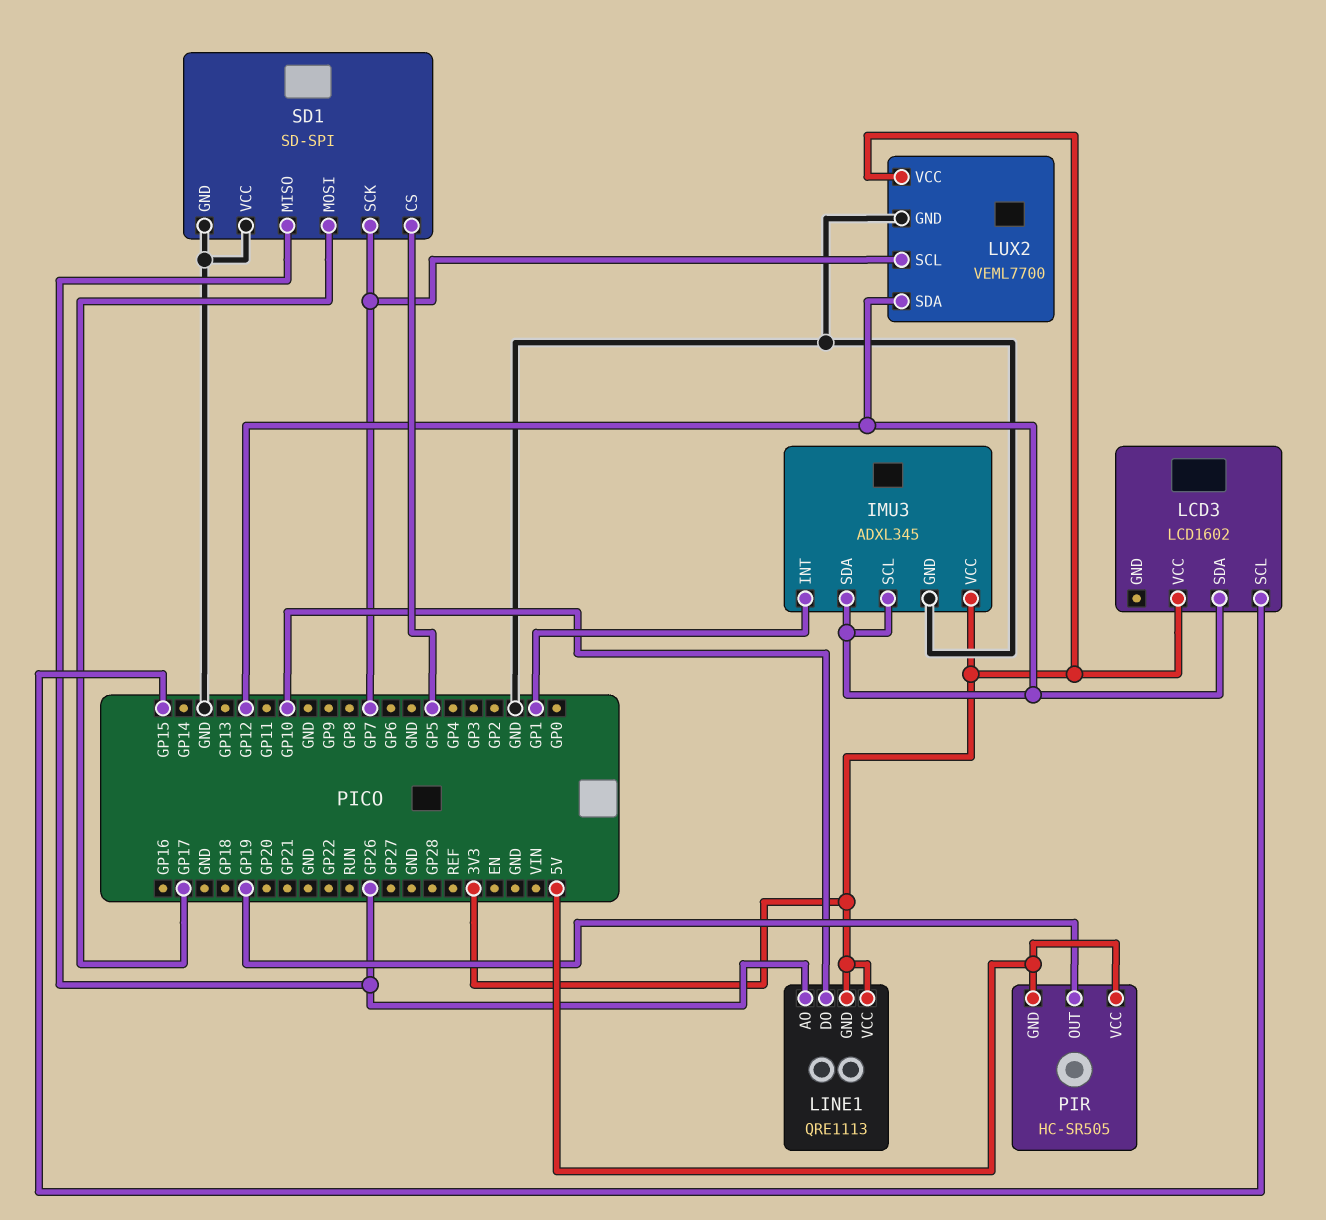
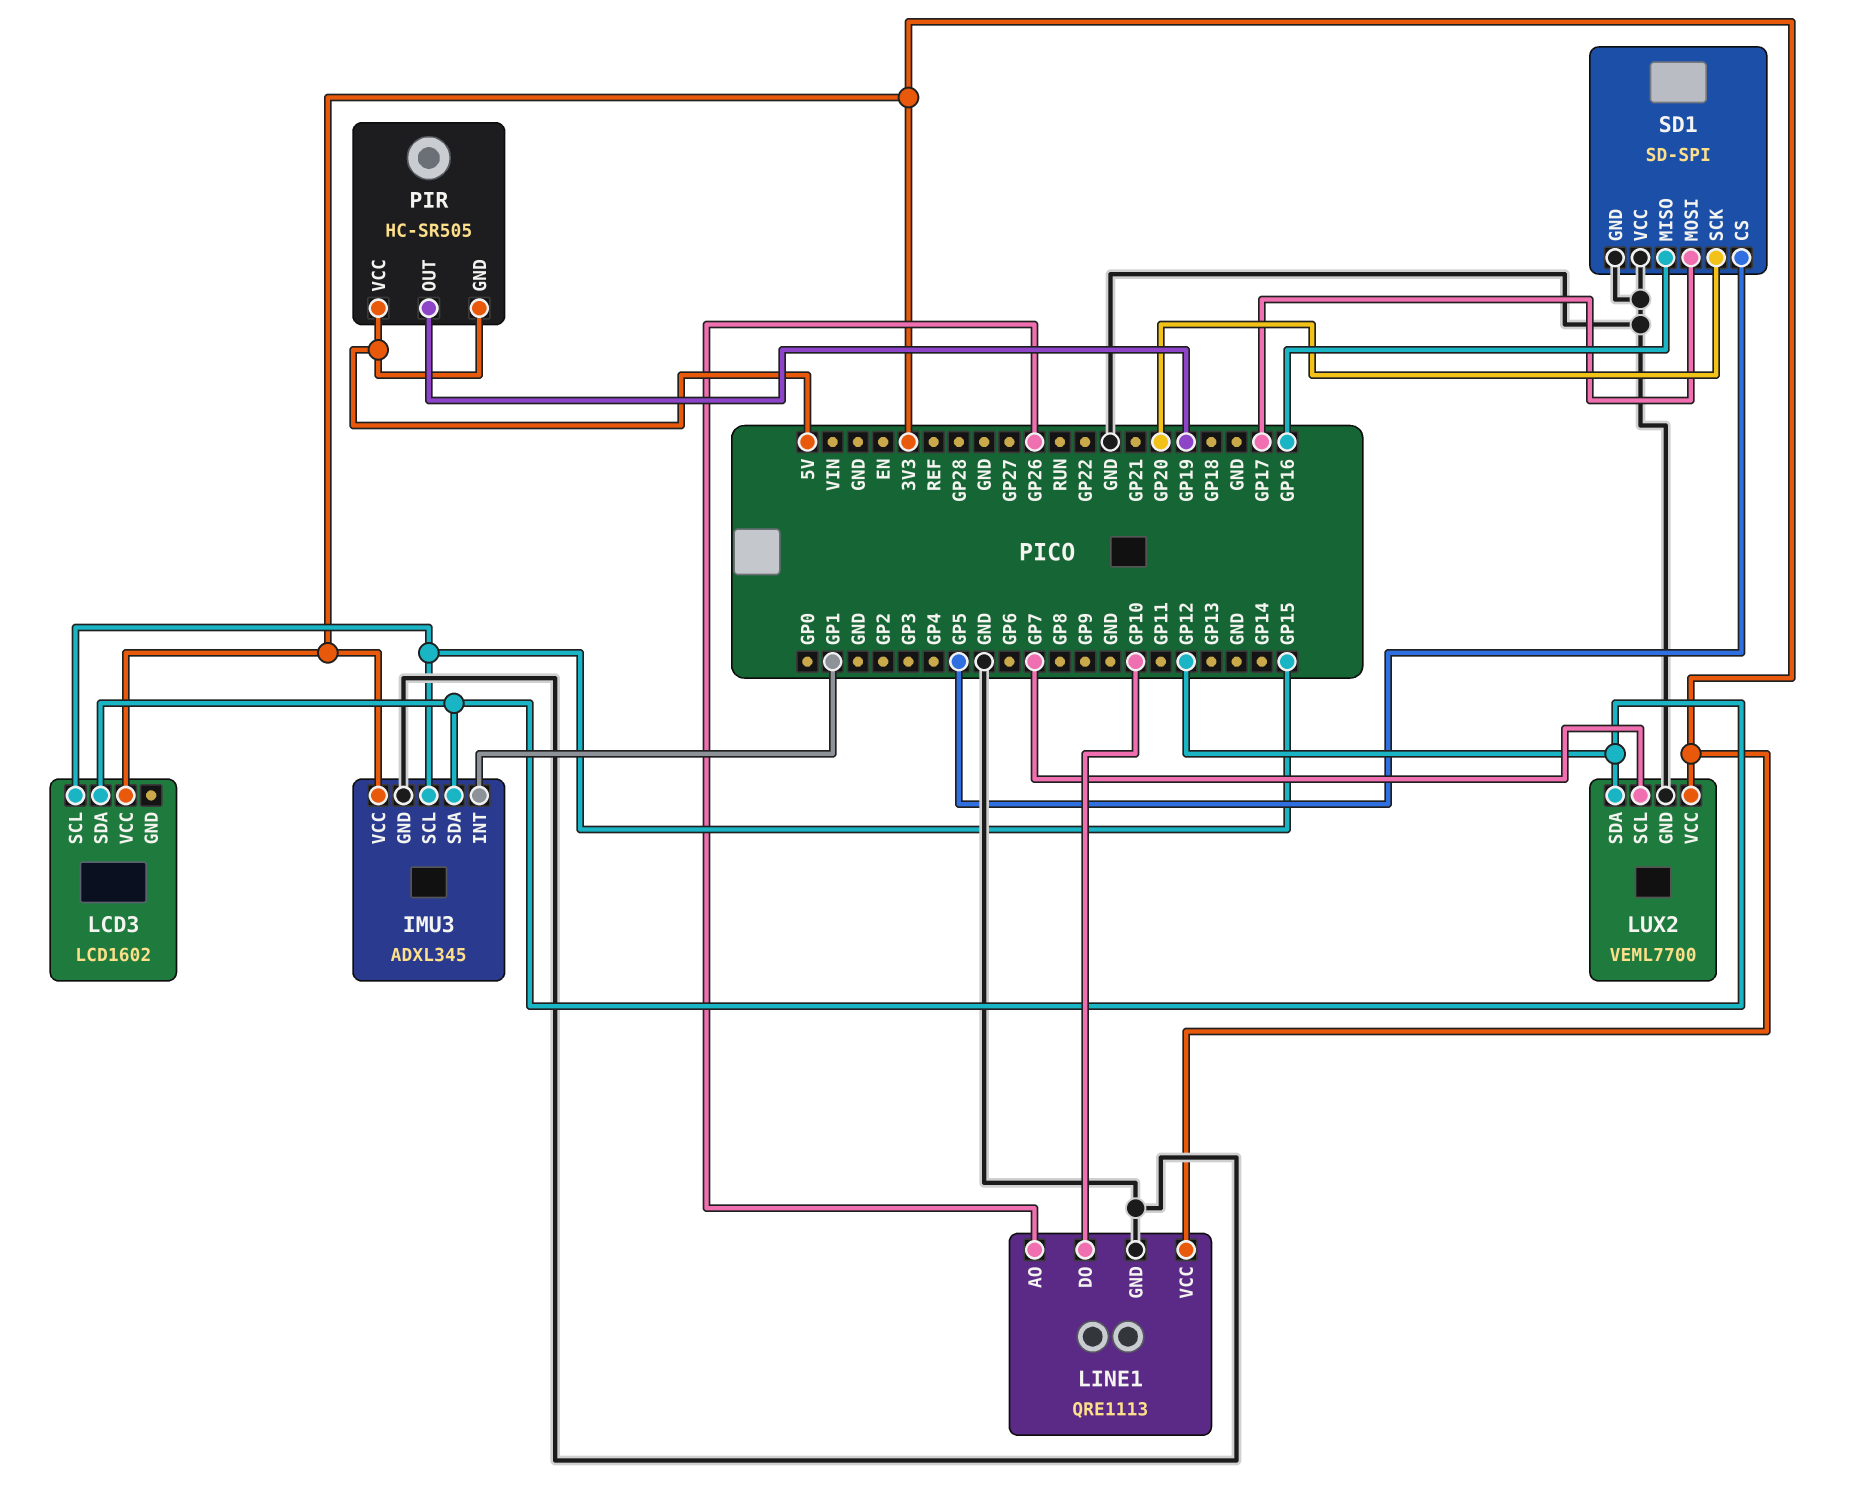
IMU3 pin SCL: GP12 -> GP15
LINE1 pin GND: 3V3 -> GND
SD1 pin MISO: GP26 -> GP16
SD1 pin SCK: GP7 -> GP20

